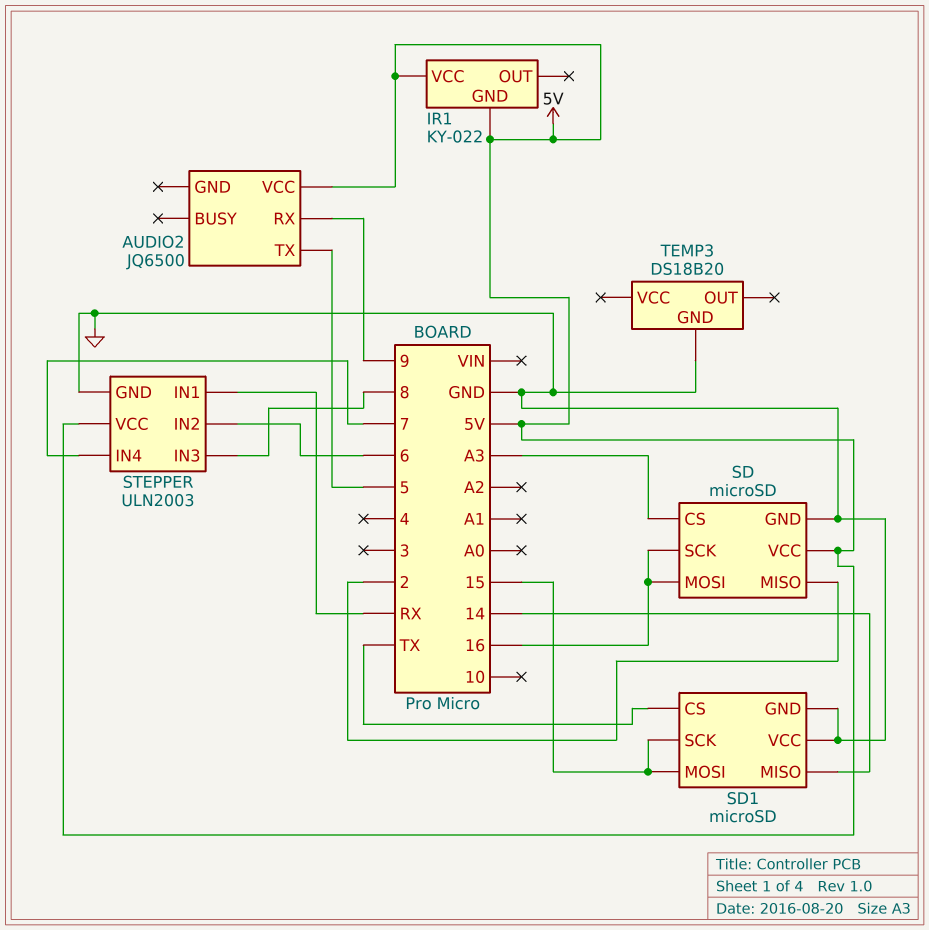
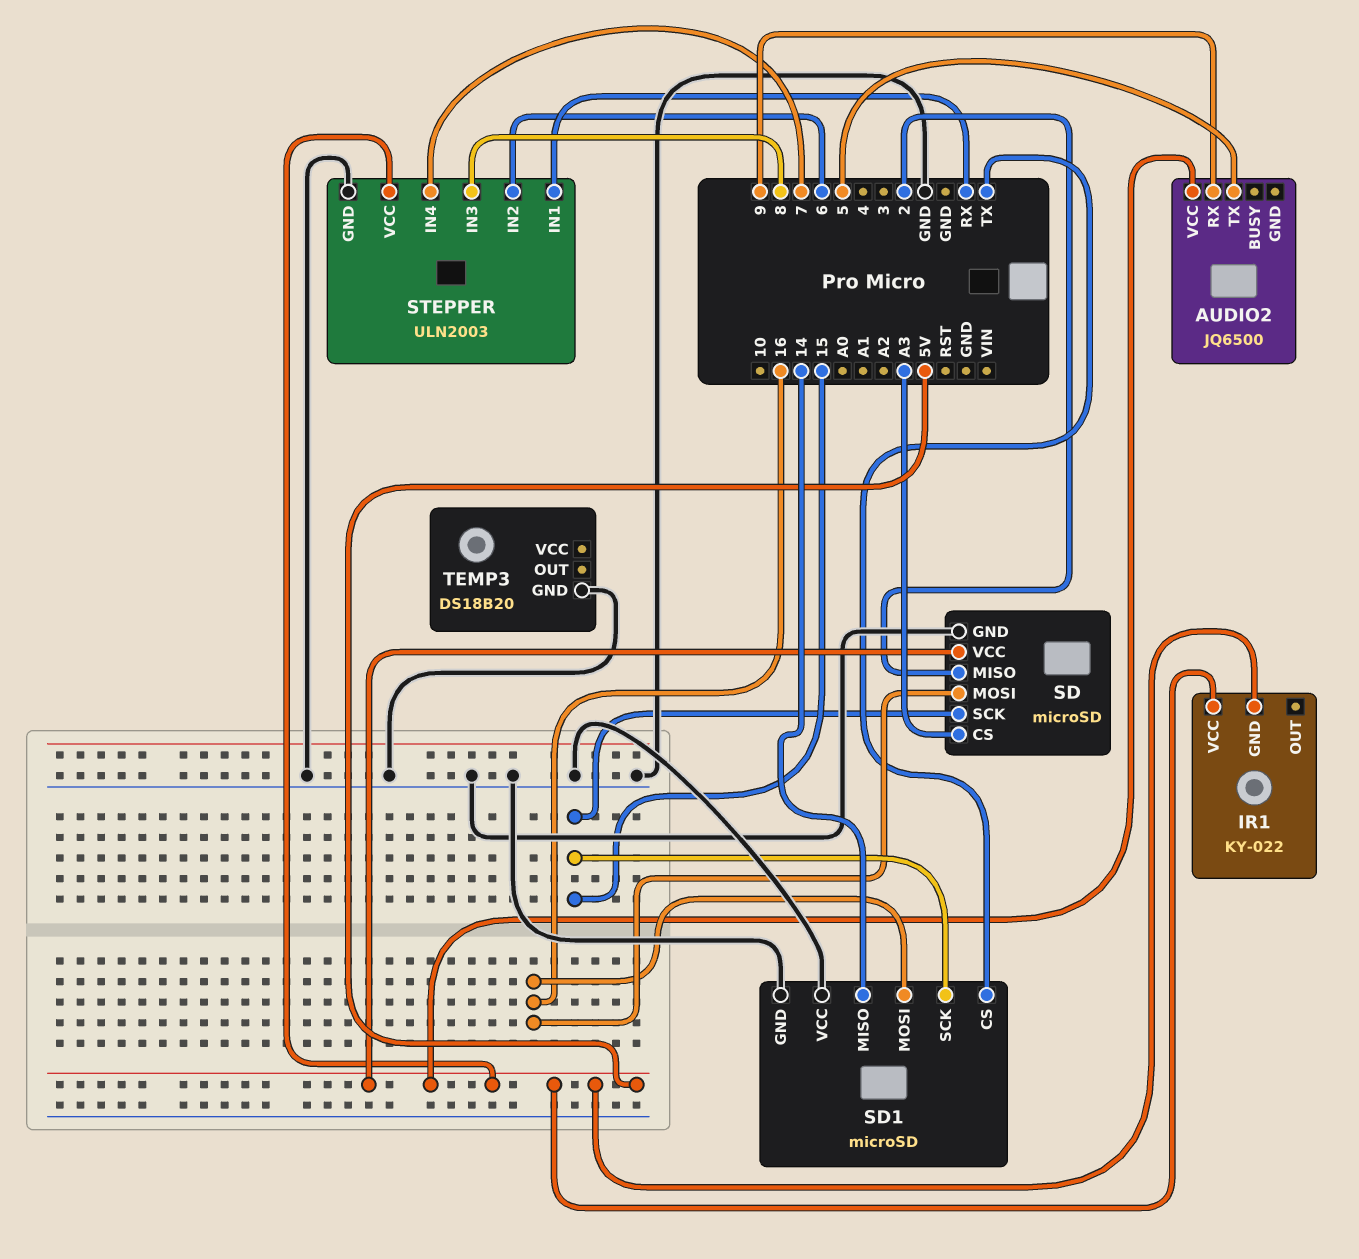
SD pin SCK: 16 -> 15
SD1 pin MOSI: 15 -> 16

